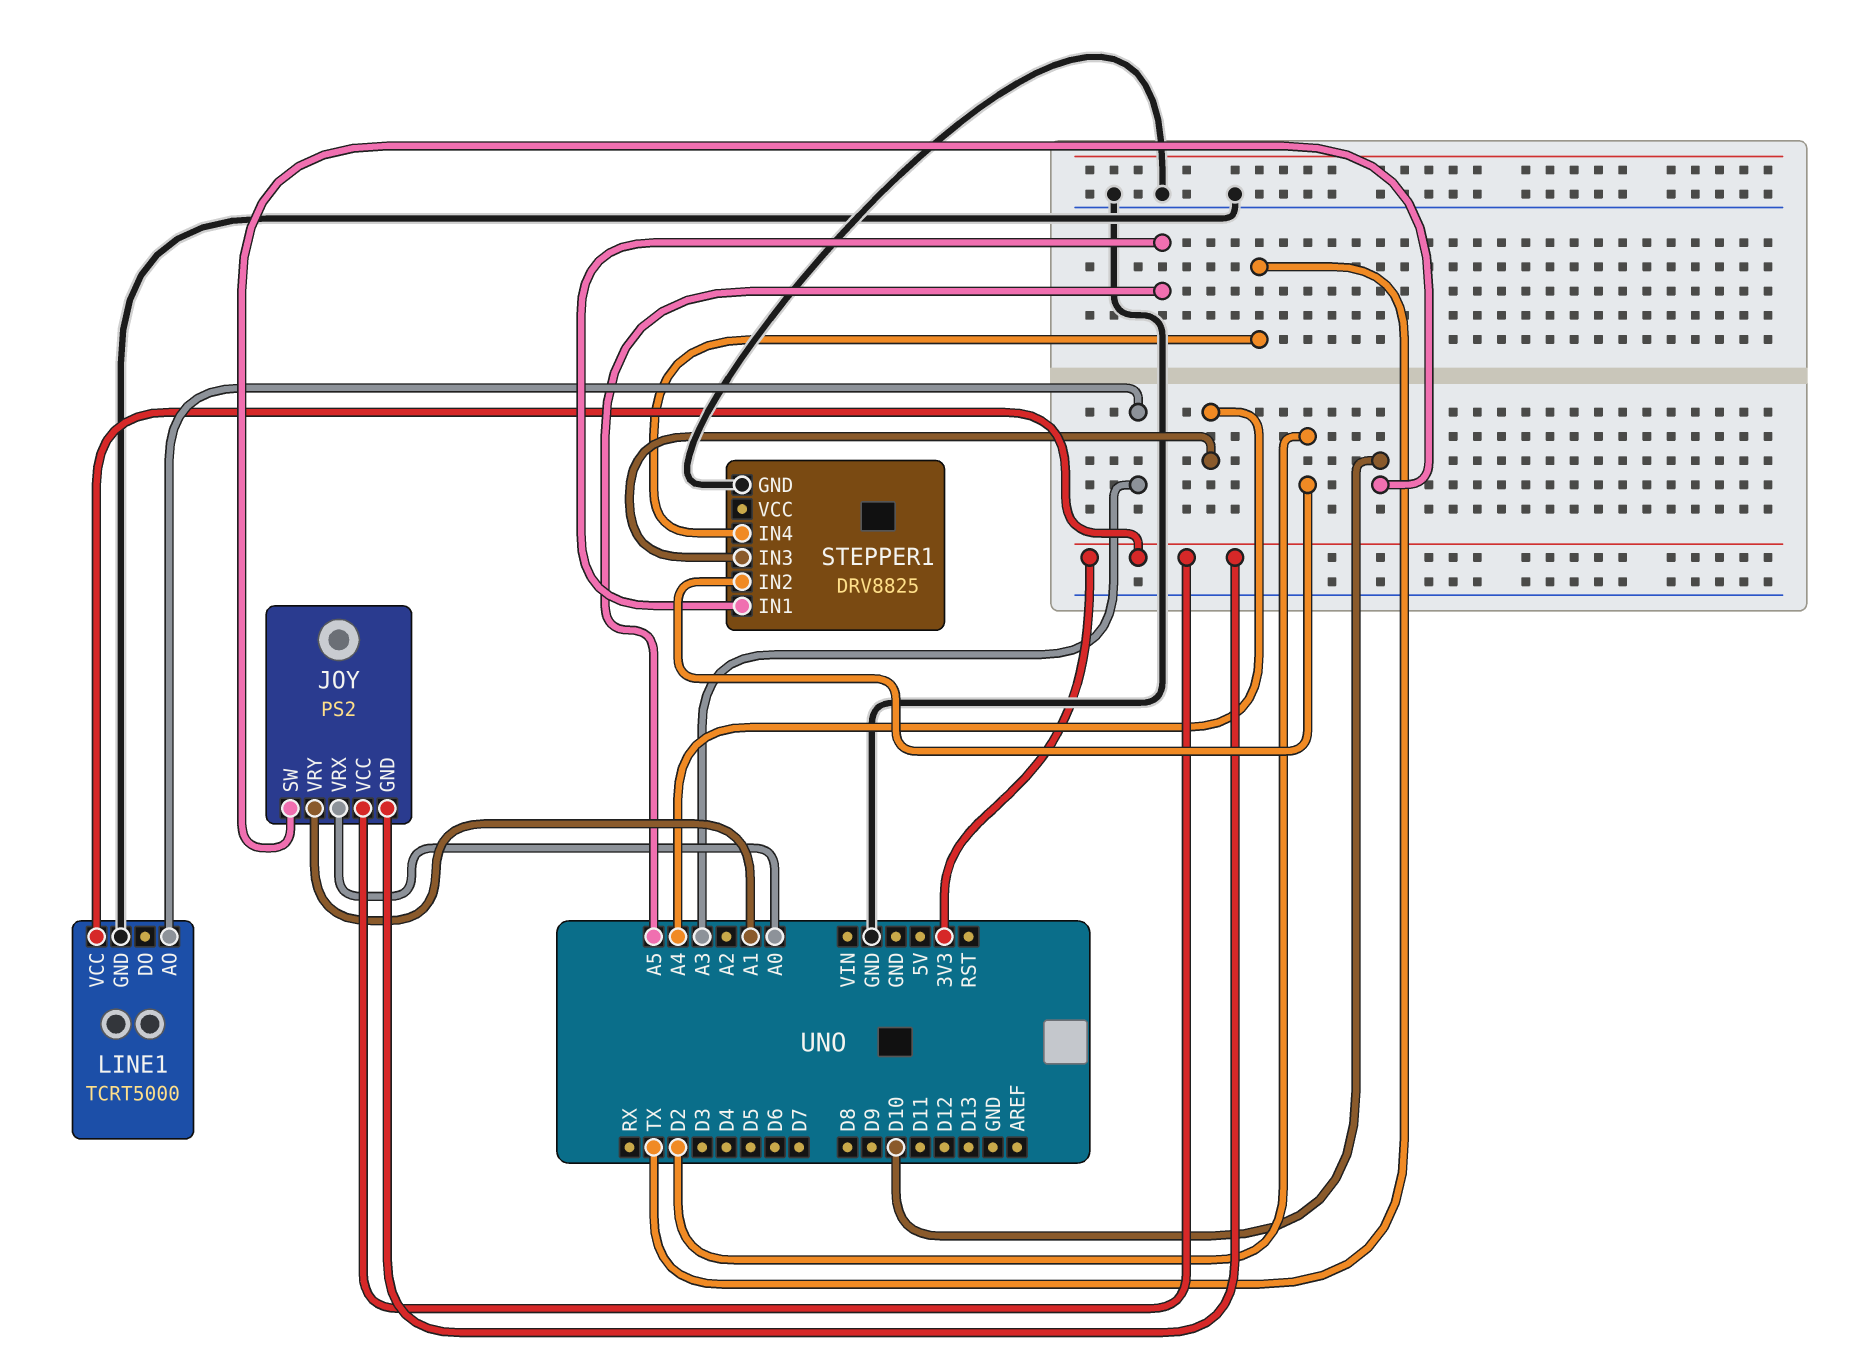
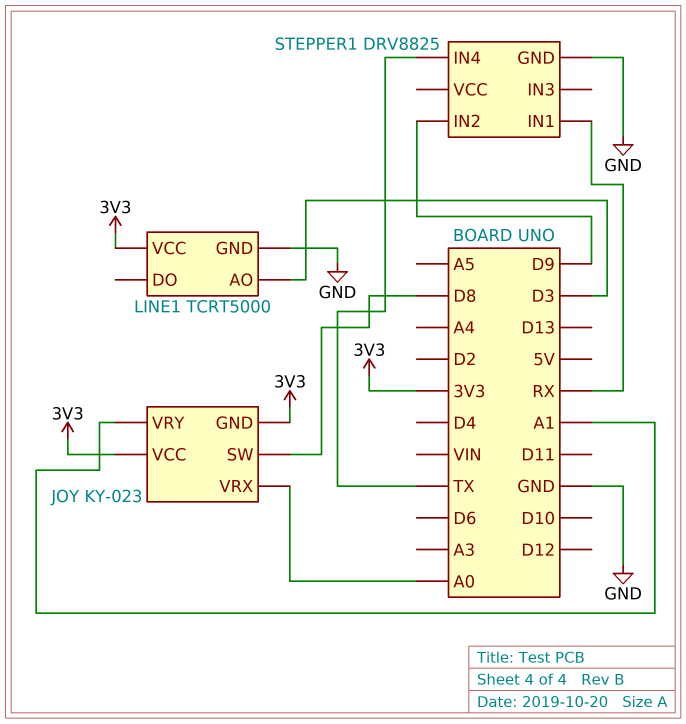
JOY: PS2 -> KY-023
JOY pin SW: D10 -> D8
LINE1 pin AO: A3 -> D3
STEPPER1 pin IN1: A5 -> RX
STEPPER1 pin IN2: D2 -> D9
STEPPER1 pin IN3: A4 -> none

